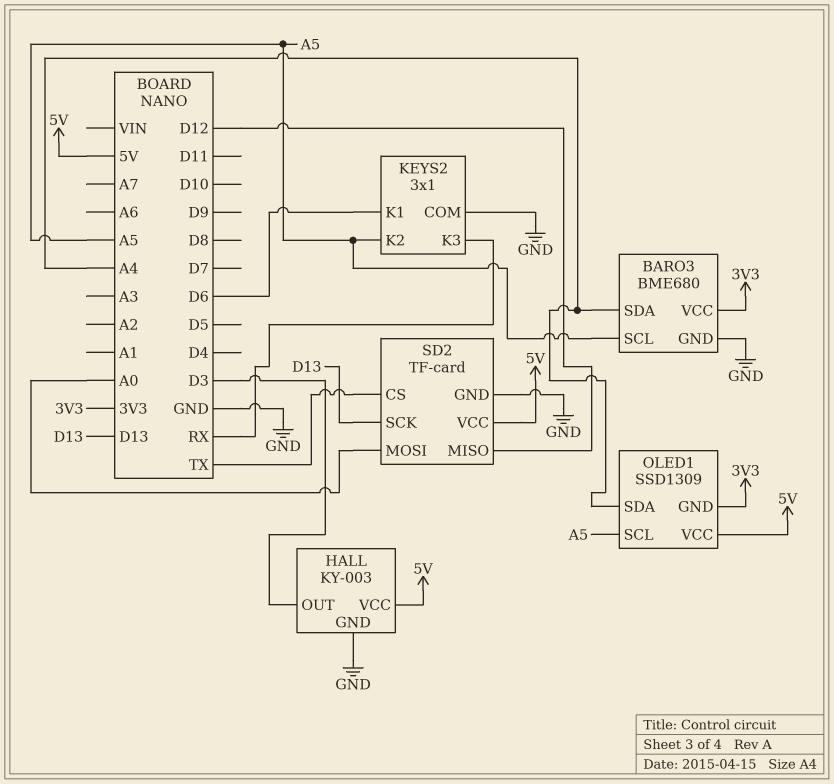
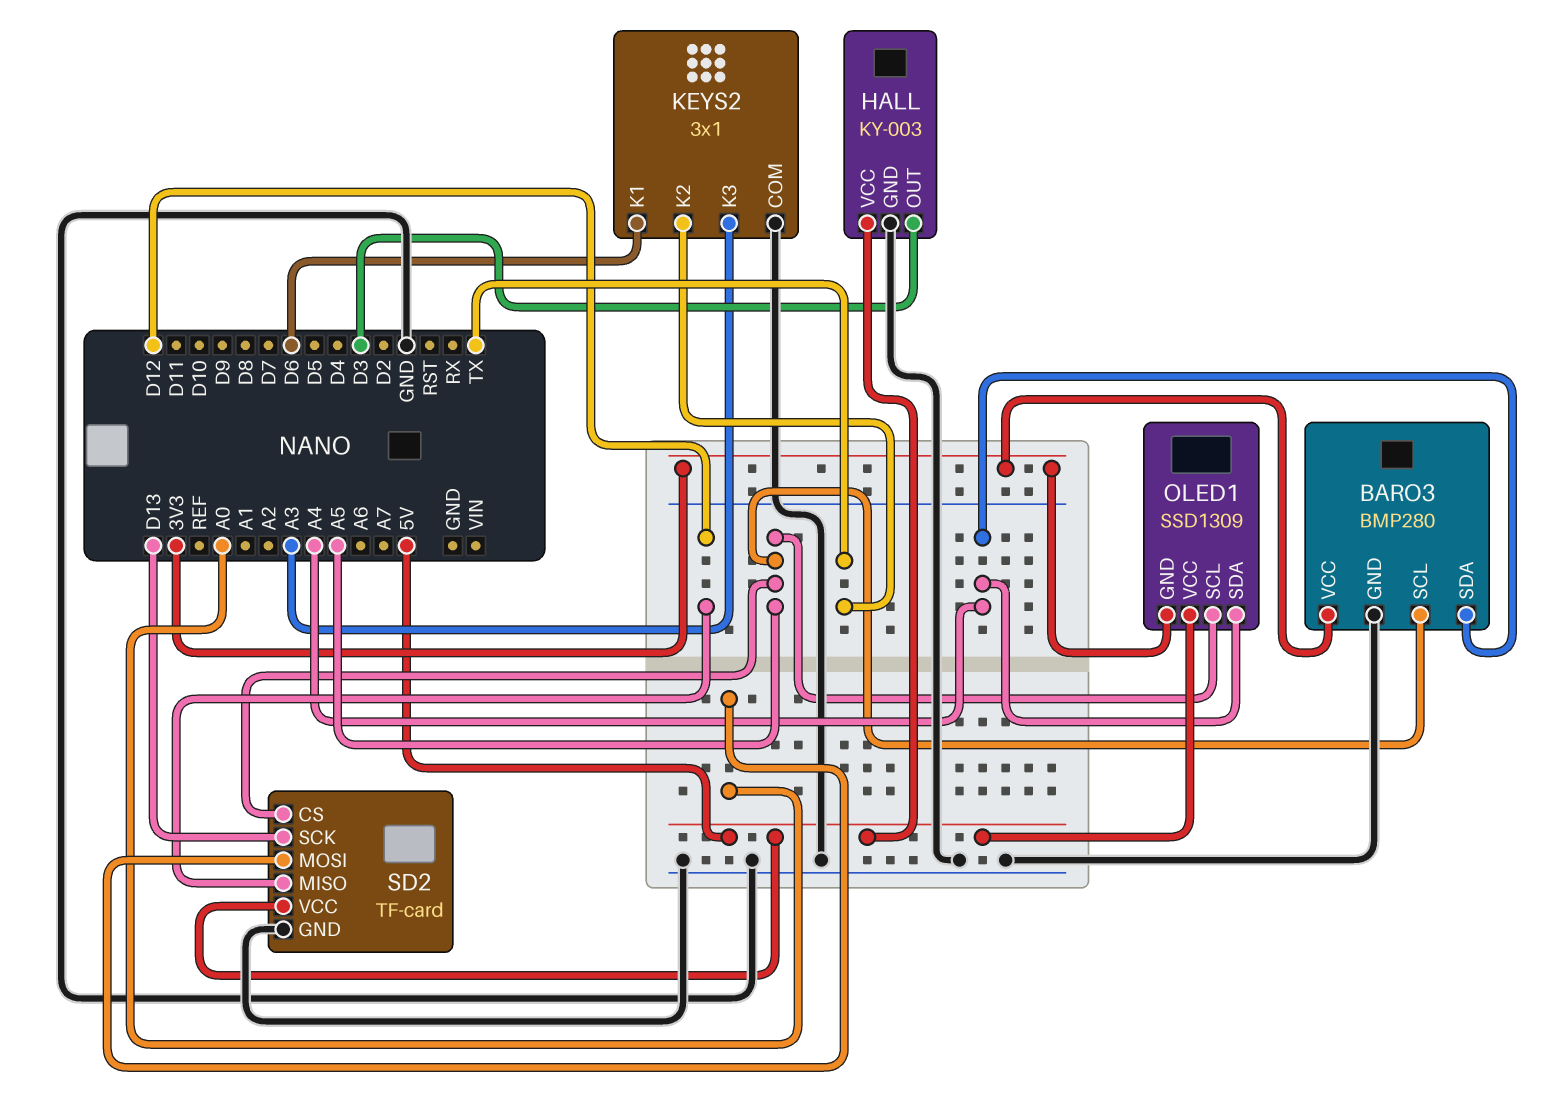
BARO3: BME680 -> BMP280
KEYS2 pin K2: A5 -> TX
KEYS2 pin K3: RX -> A3
SD2 pin CS: TX -> A5

